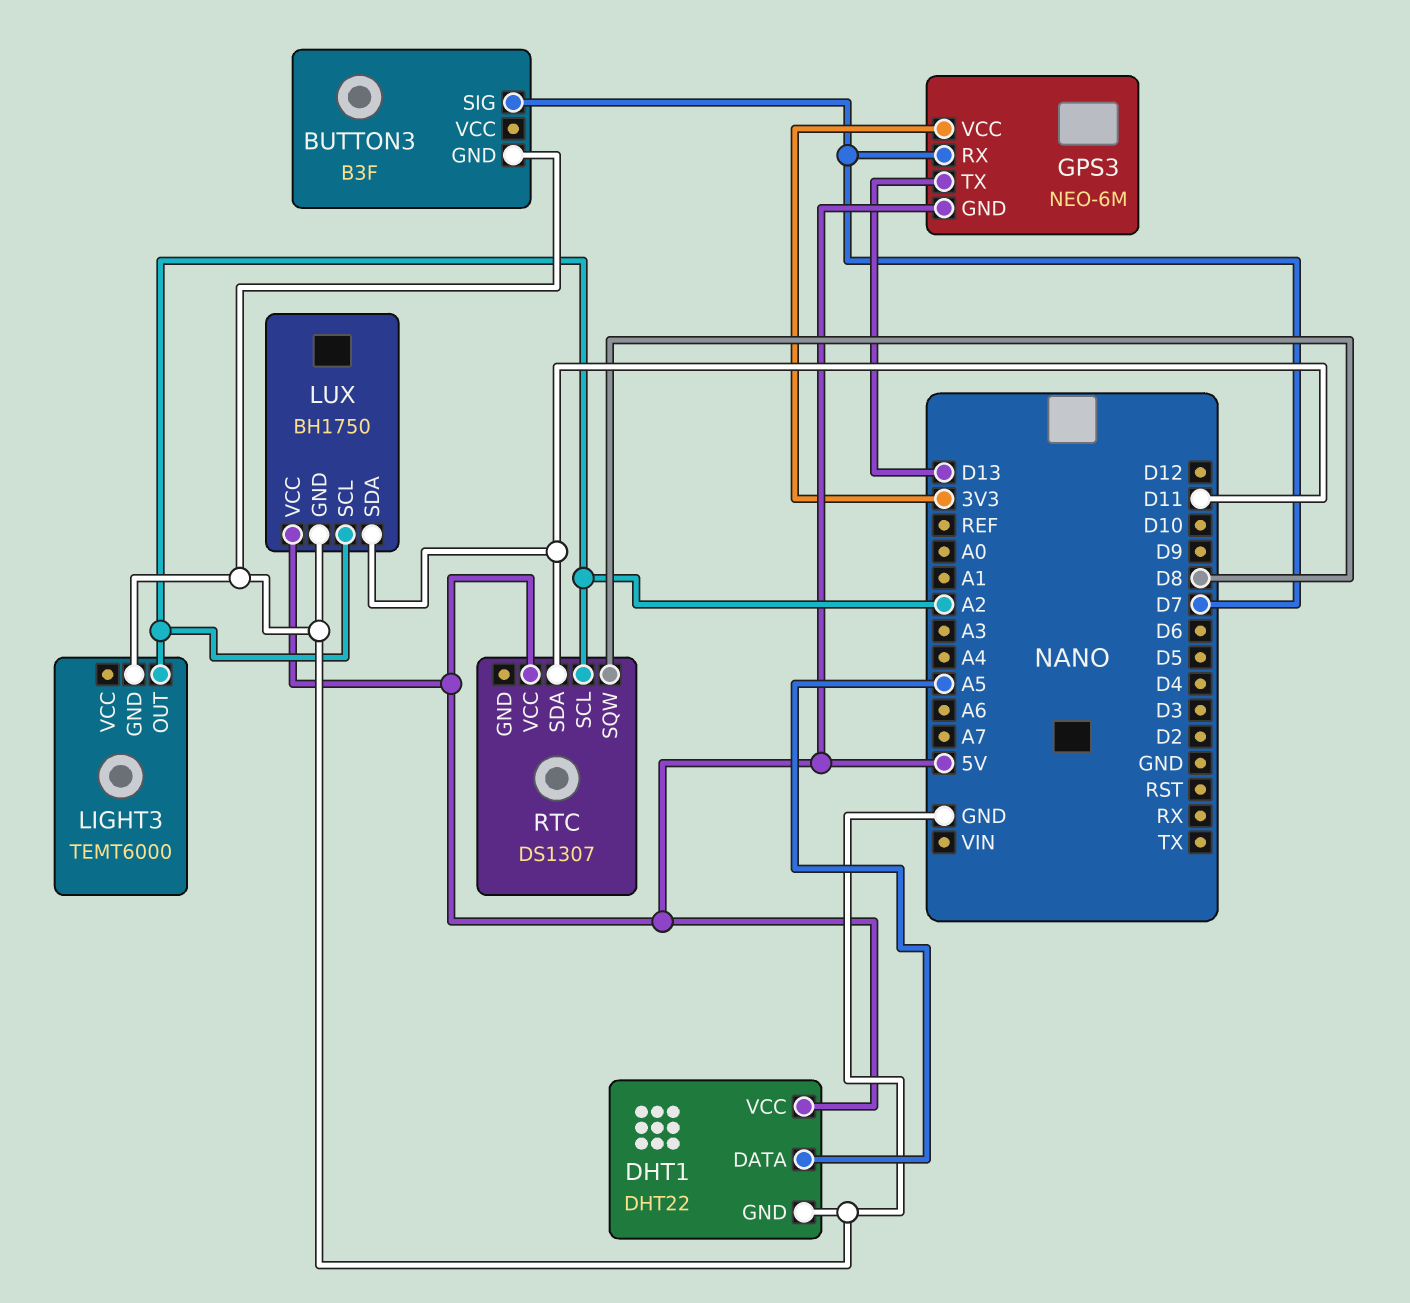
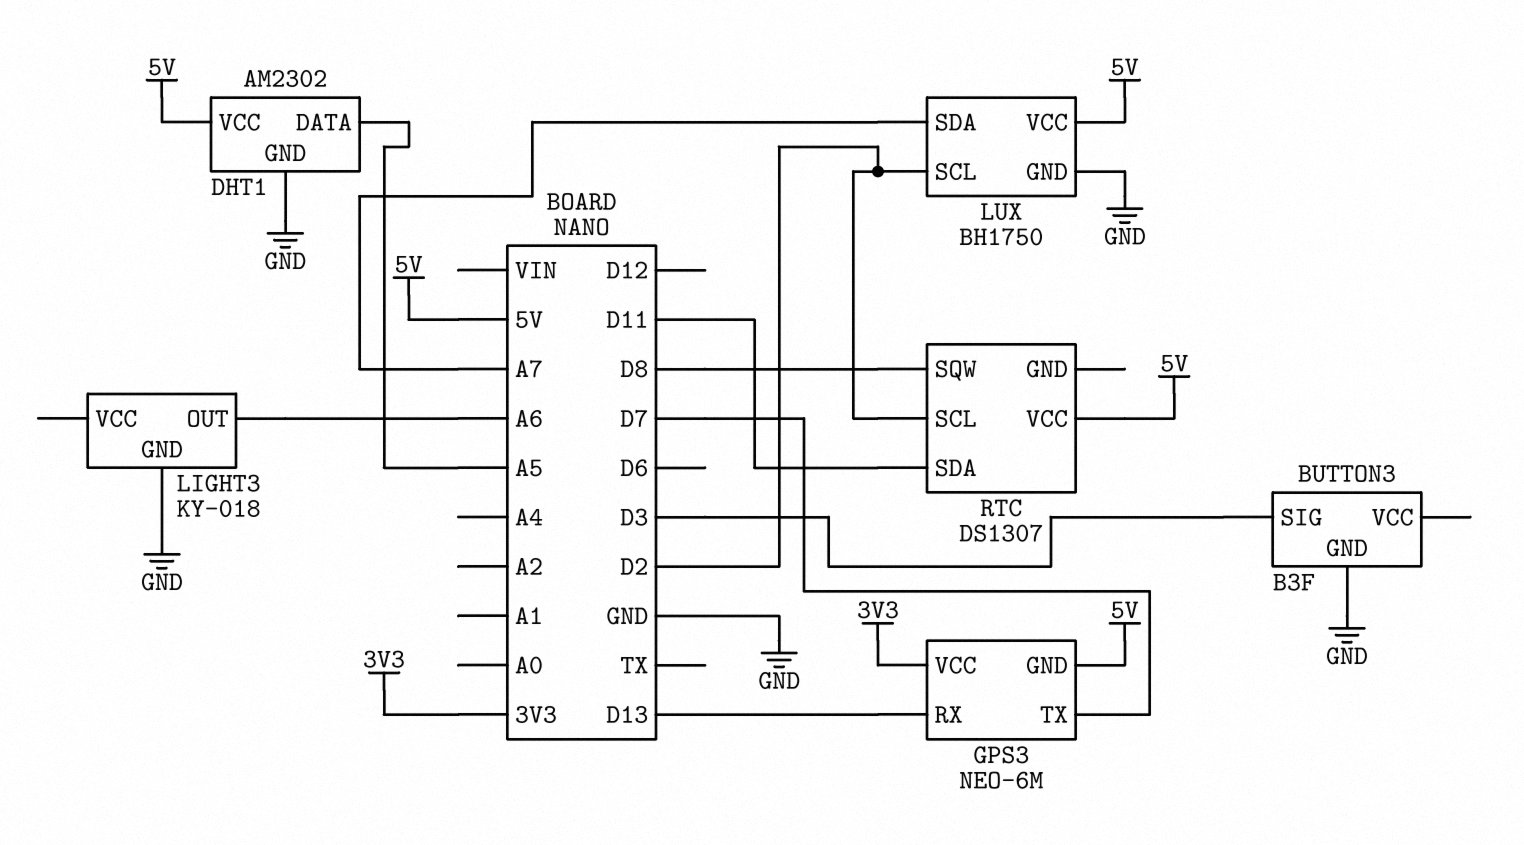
BUTTON3 pin SIG: D7 -> D3
DHT1: DHT22 -> AM2302
GPS3 pin RX: D7 -> D13
GPS3 pin TX: D13 -> D7
LIGHT3: TEMT6000 -> KY-018
LIGHT3 pin OUT: A2 -> A6
LUX pin SCL: A2 -> D2
LUX pin SDA: D11 -> A7
RTC pin SCL: A2 -> D2

